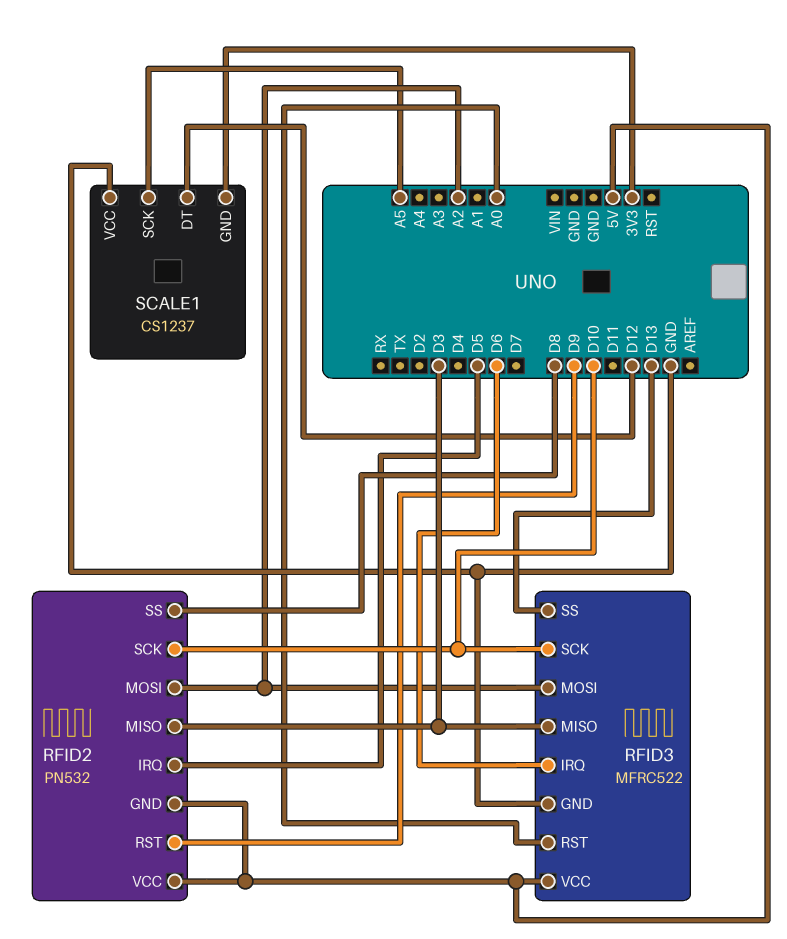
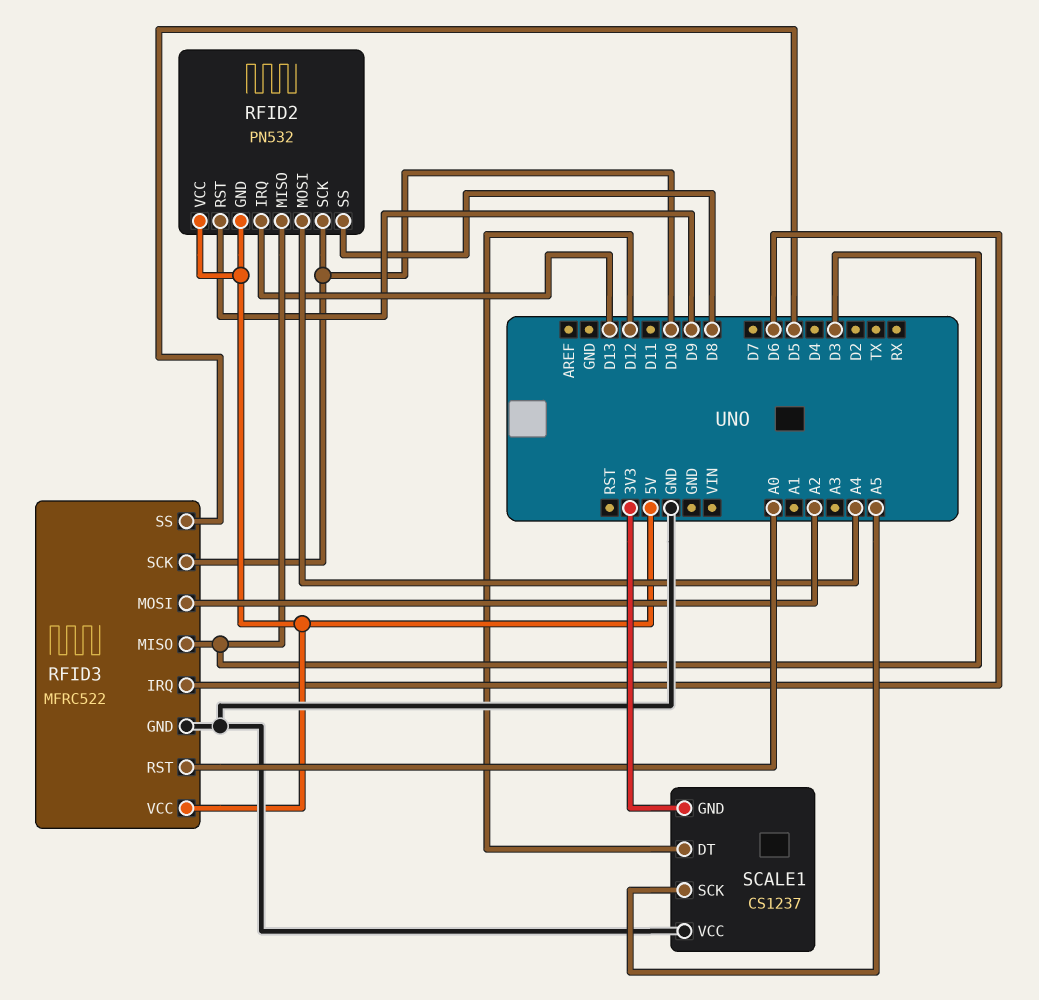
RFID2 pin IRQ: D5 -> D13
RFID2 pin MOSI: A2 -> A4
RFID3 pin SS: D13 -> D5

